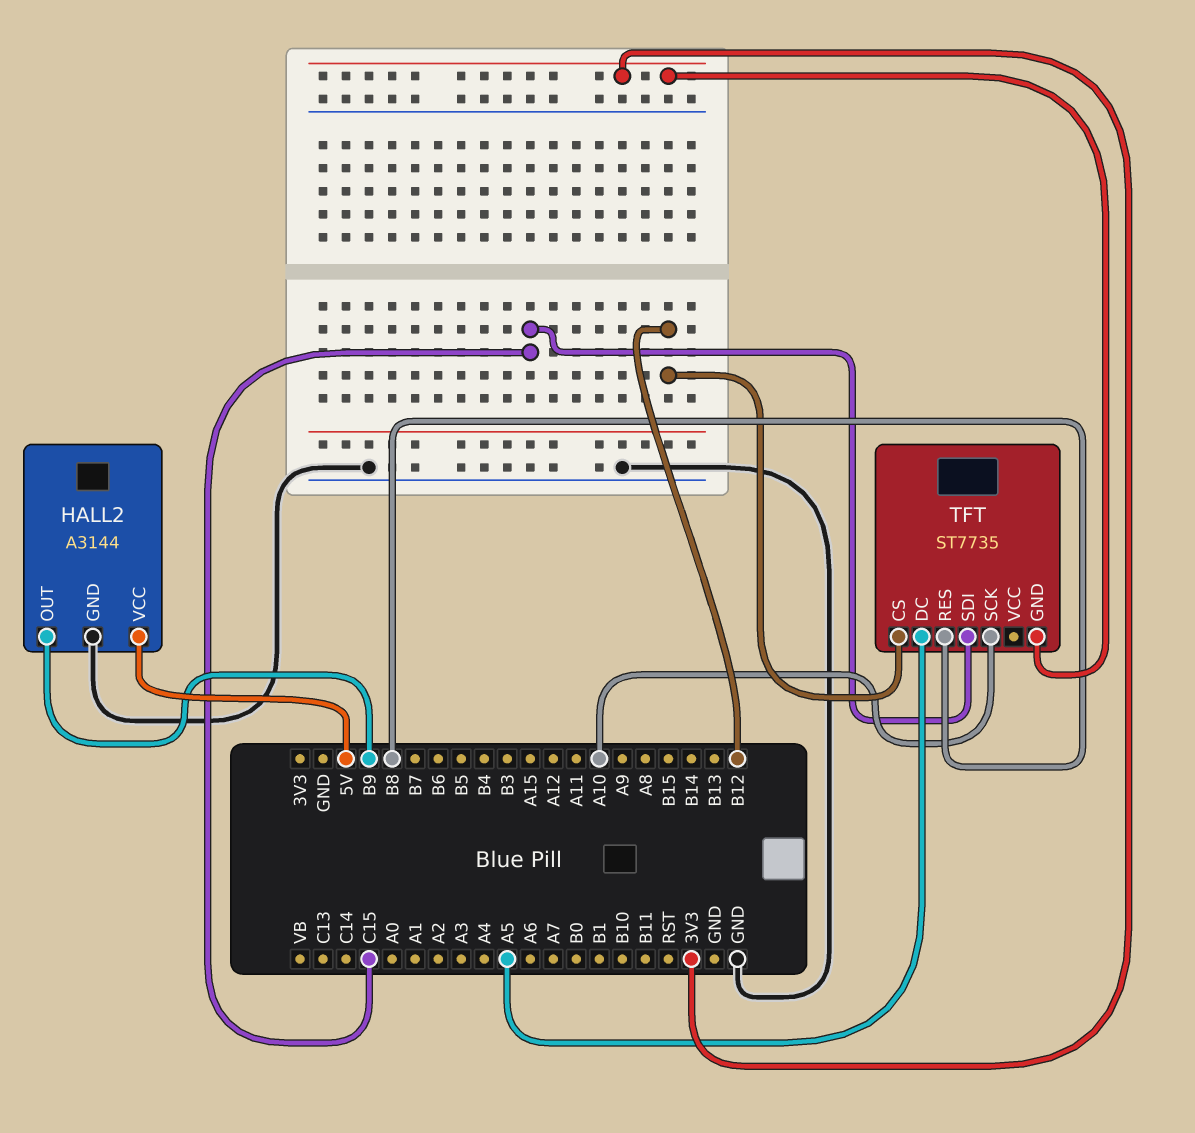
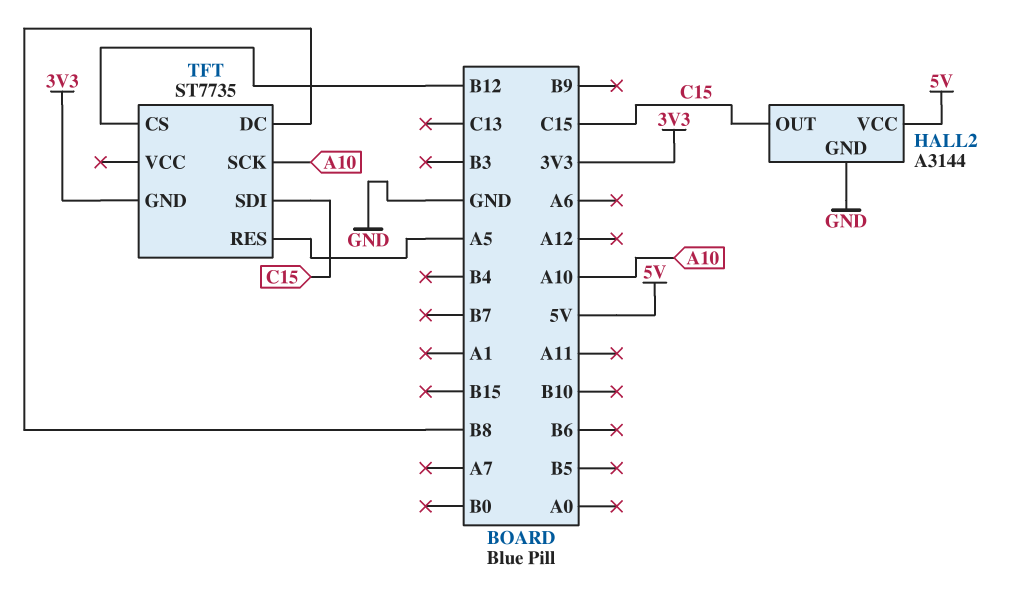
HALL2 pin OUT: B9 -> C15
TFT pin DC: A5 -> B8
TFT pin RES: B8 -> A5

